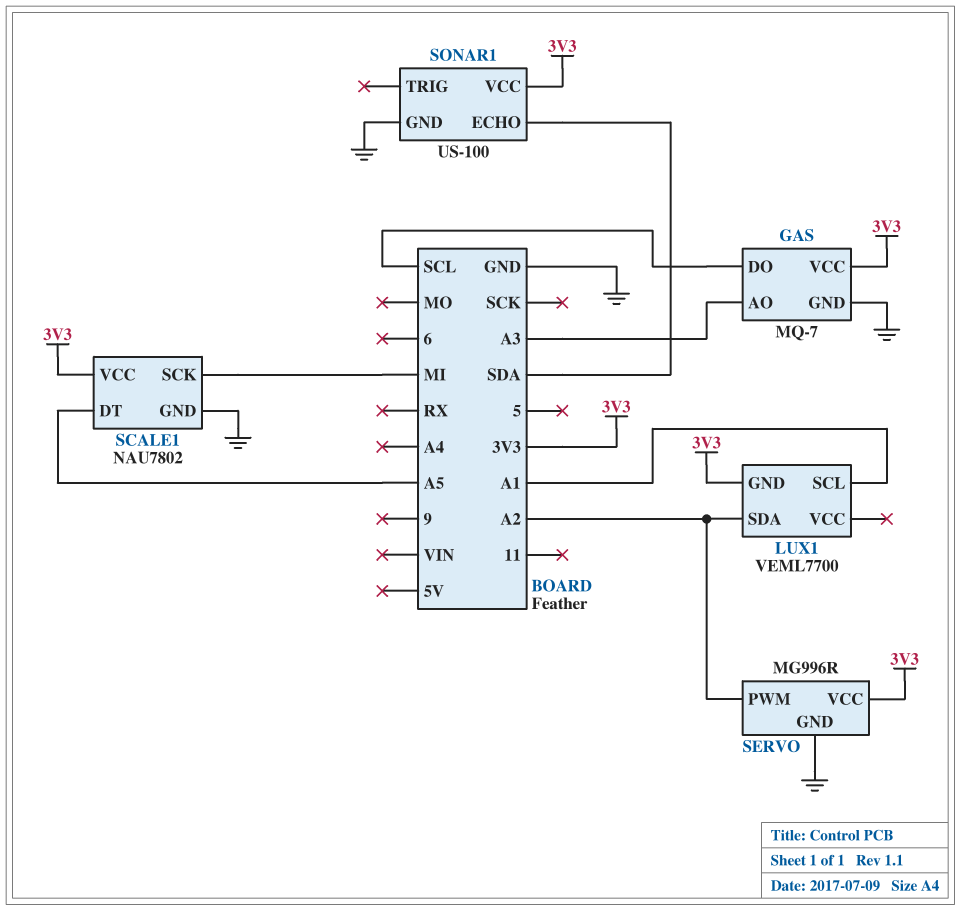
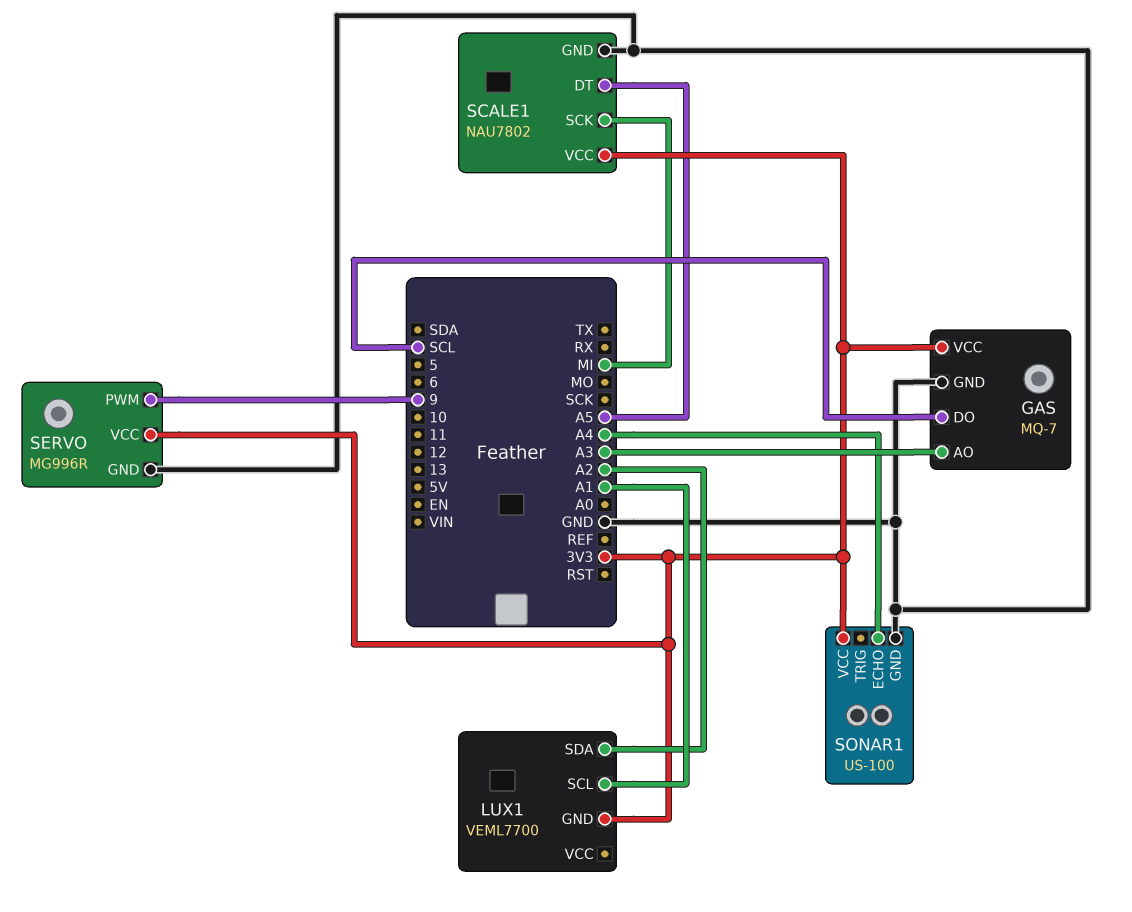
SERVO pin PWM: A2 -> 9
SONAR1 pin ECHO: SDA -> A4

